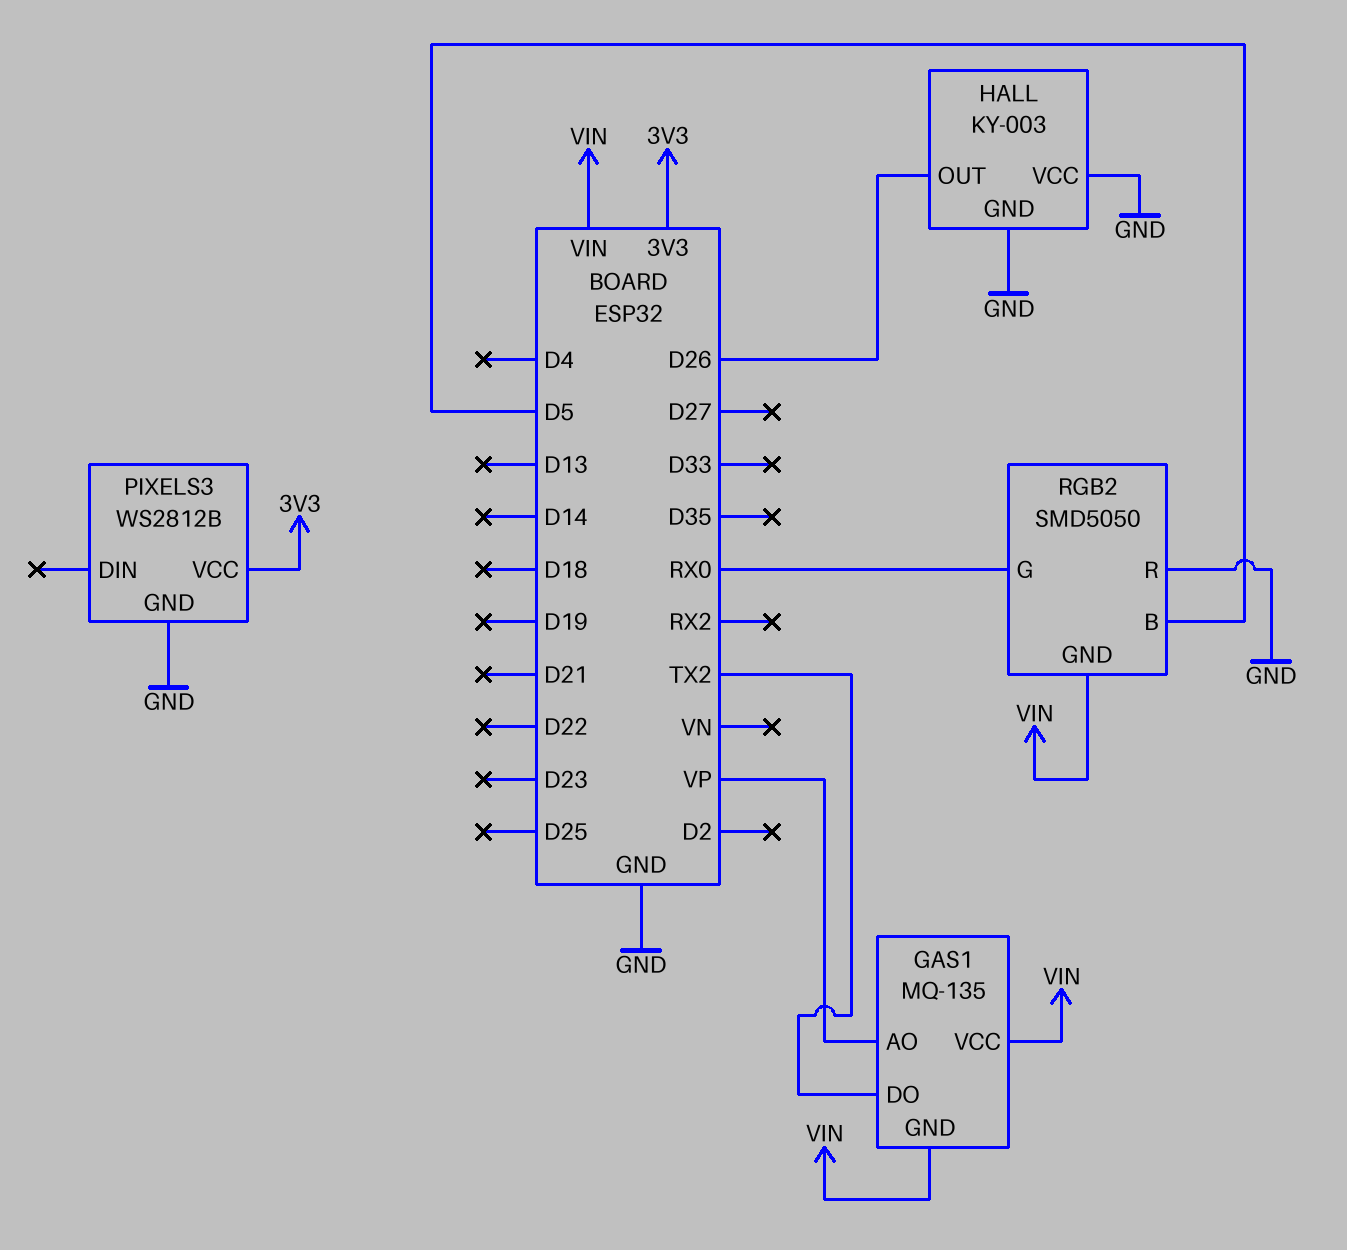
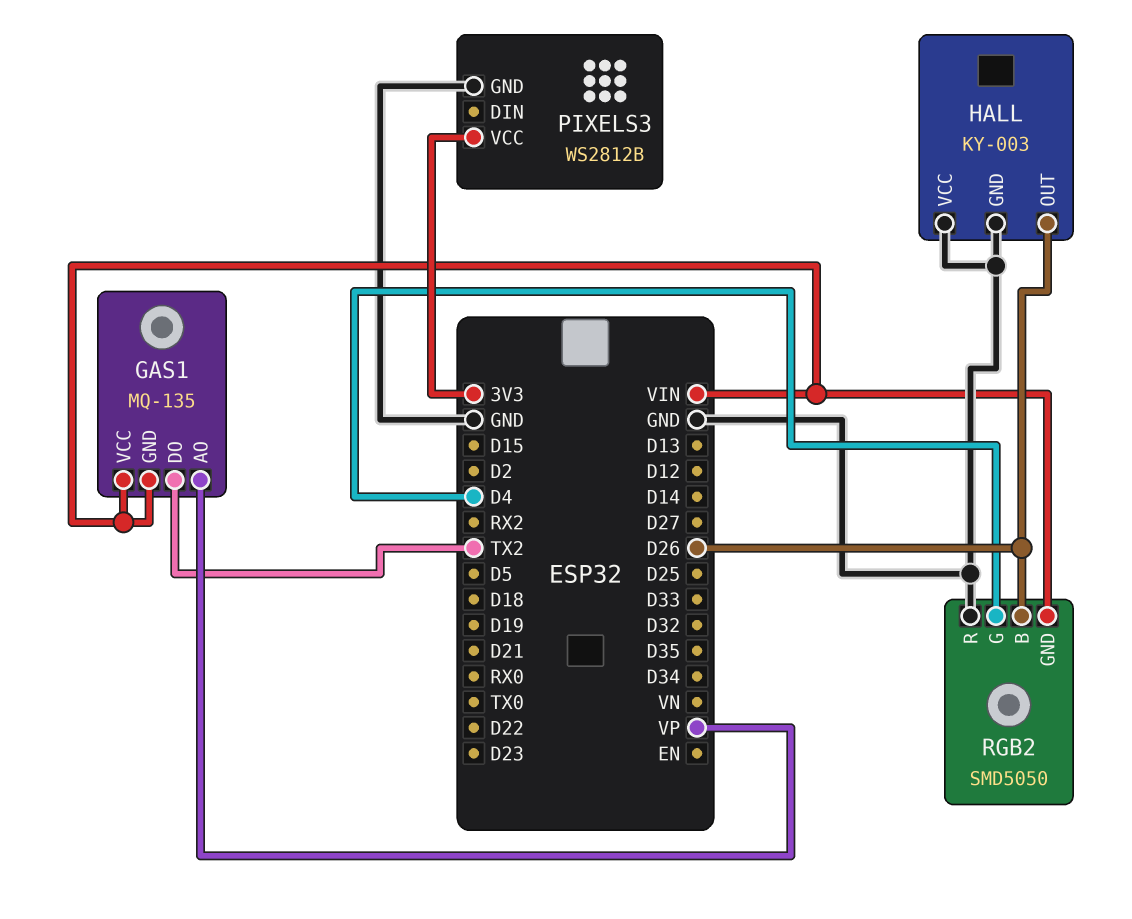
RGB2 pin B: D5 -> D26
RGB2 pin G: RX0 -> D4

